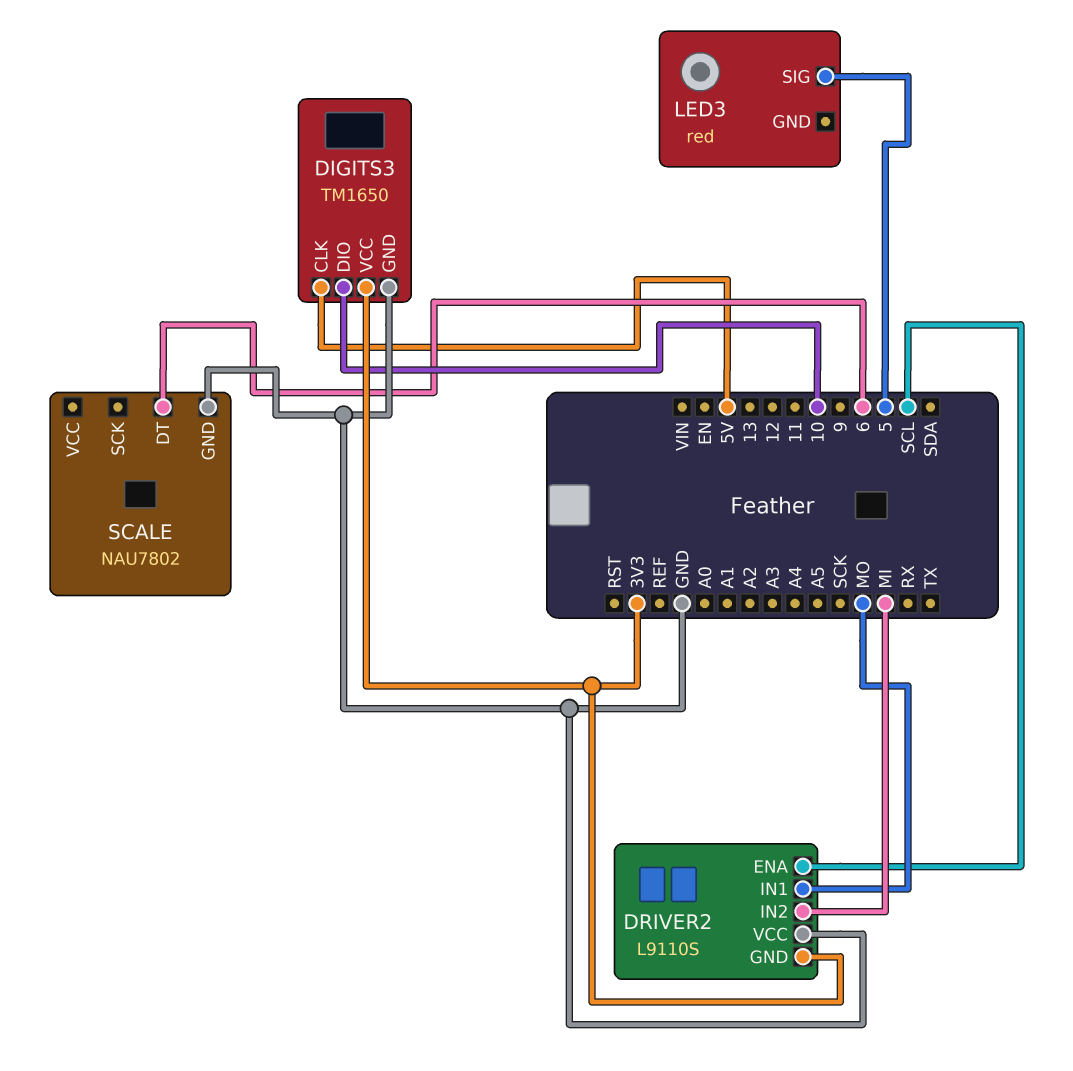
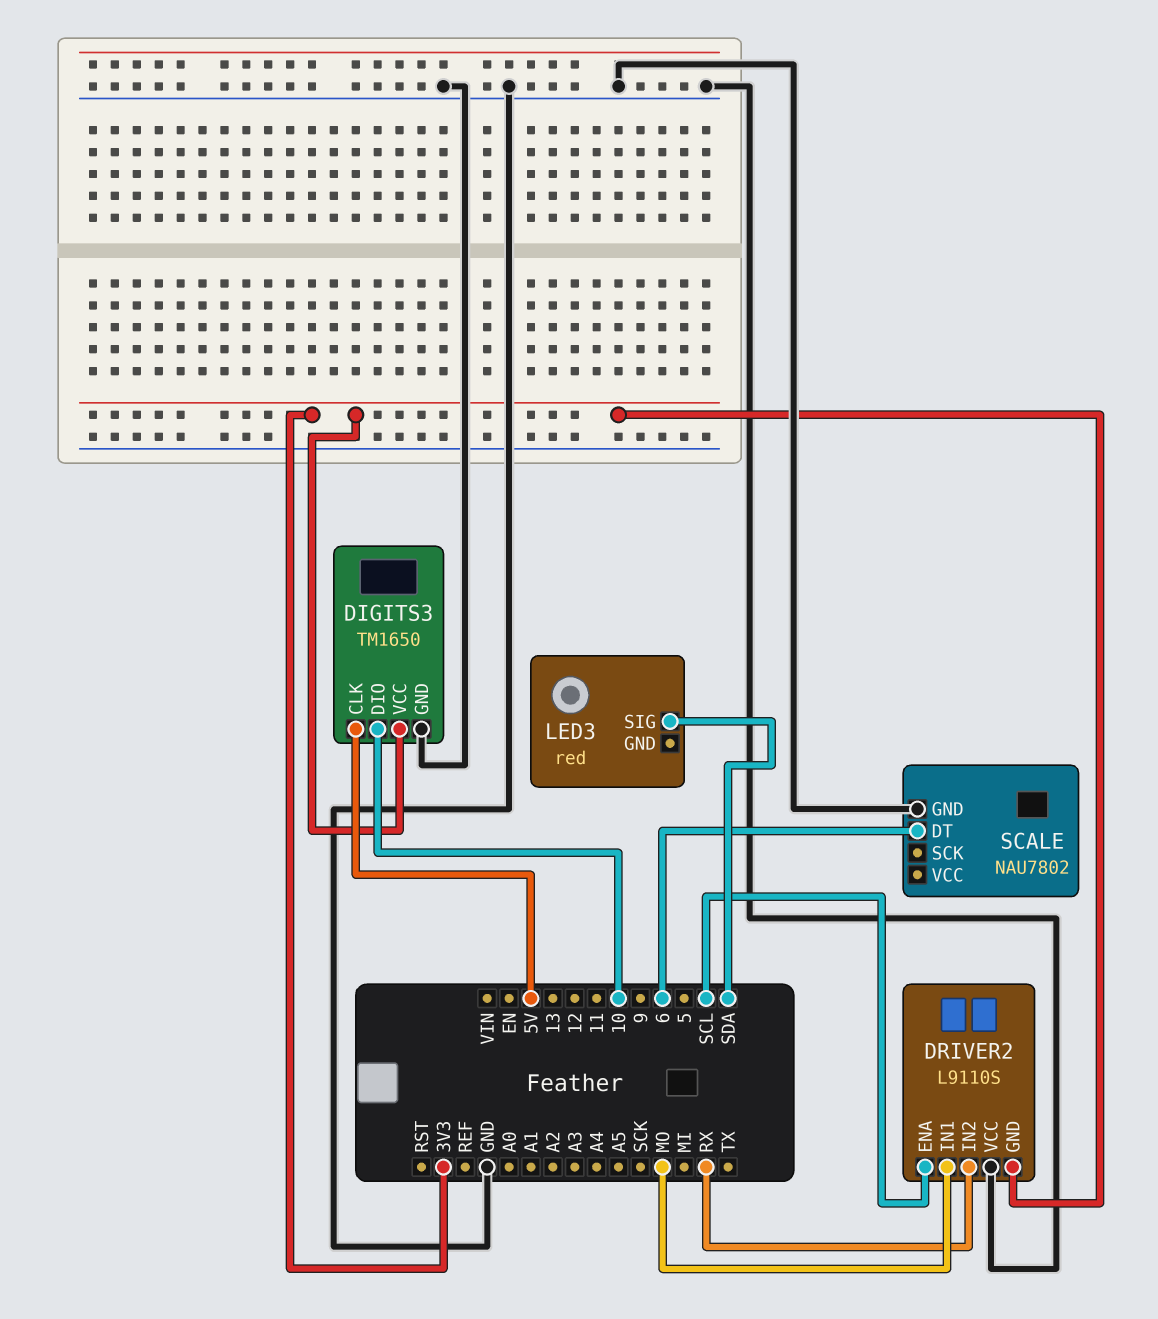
DRIVER2 pin IN2: MI -> RX
LED3 pin SIG: 5 -> SDA

